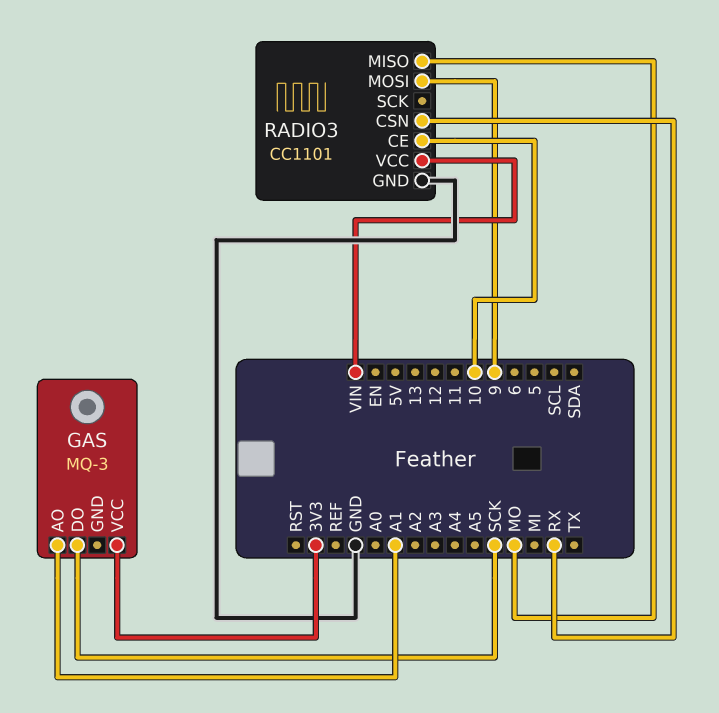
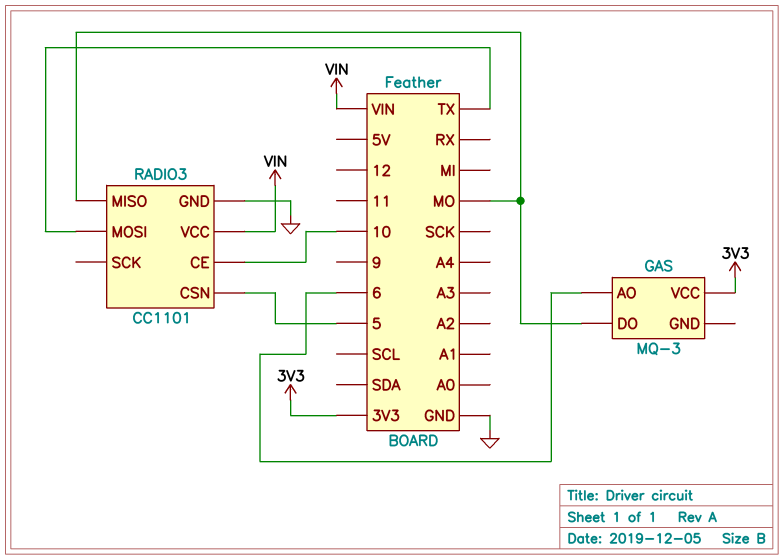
GAS pin AO: A1 -> 6
GAS pin DO: SCK -> MO
RADIO3 pin CSN: RX -> 5
RADIO3 pin MOSI: 9 -> TX

